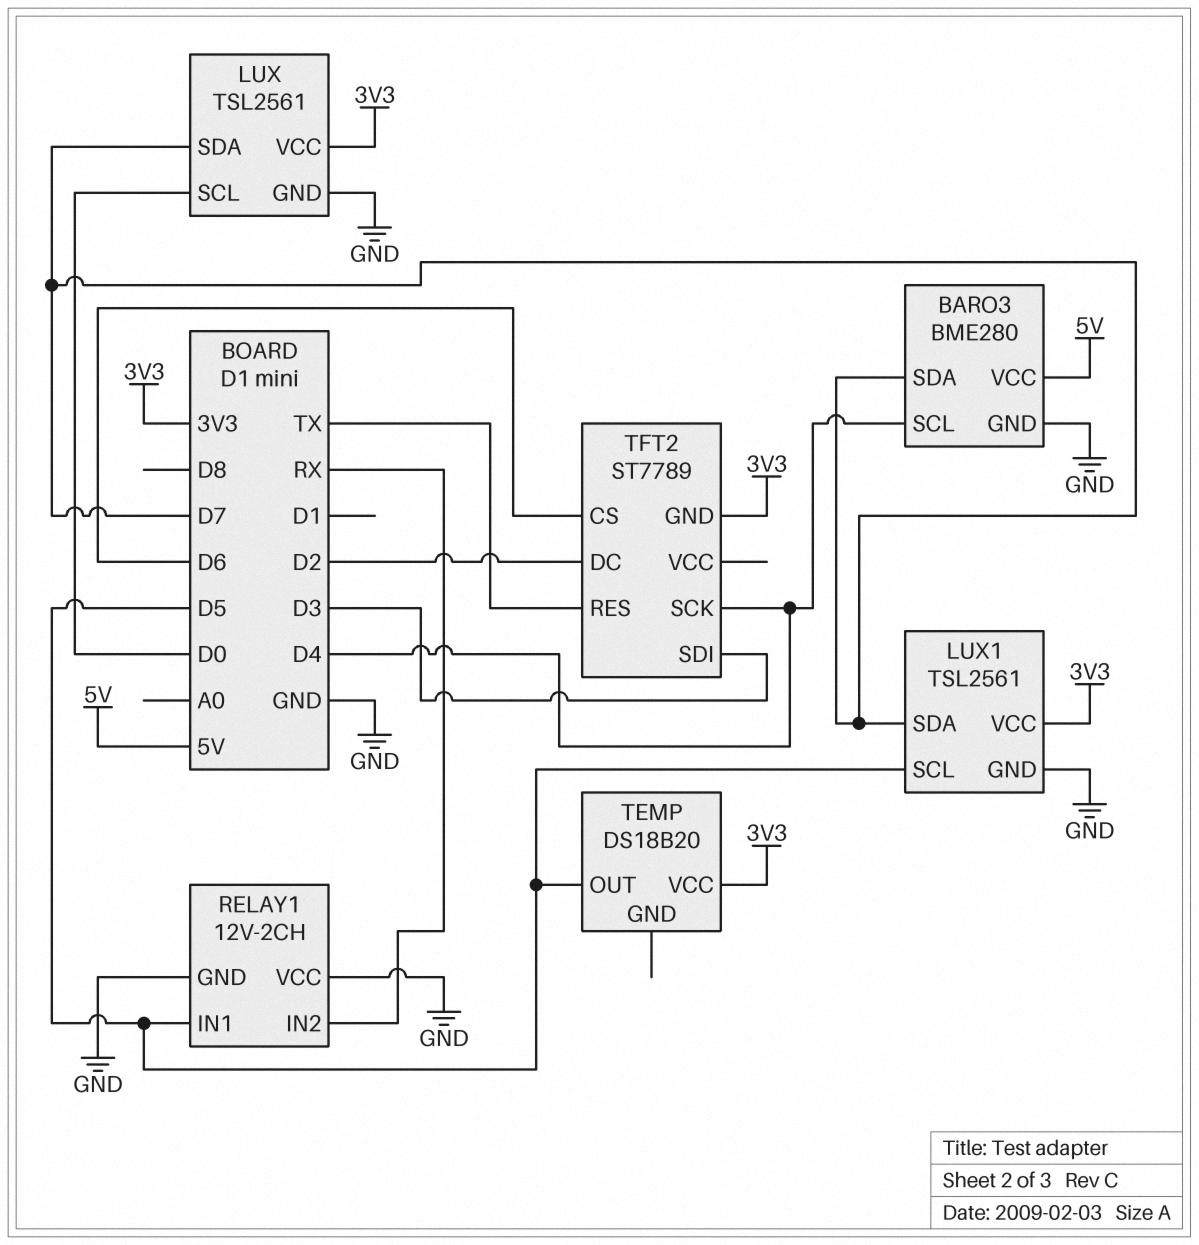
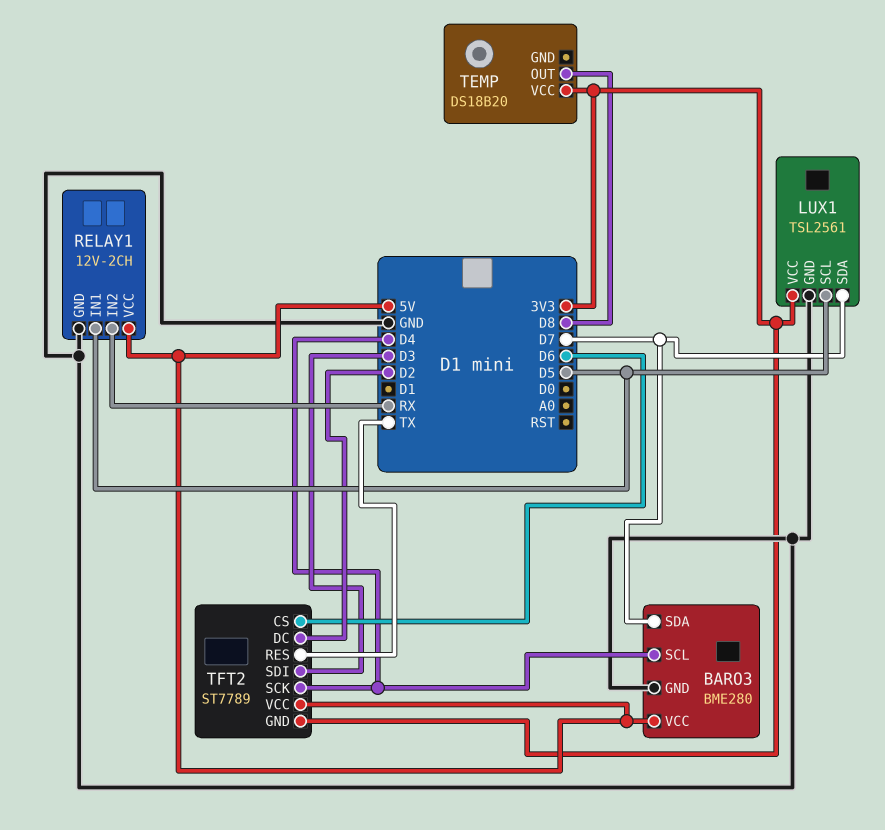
LUX: TSL2561 -> none
LUX pin GND: GND -> none
LUX pin SCL: D0 -> none
LUX pin SDA: D7 -> none
LUX pin VCC: 3V3 -> none
RELAY1 pin VCC: GND -> 5V
TEMP pin OUT: D5 -> D8
TFT2 pin VCC: none -> 5V

